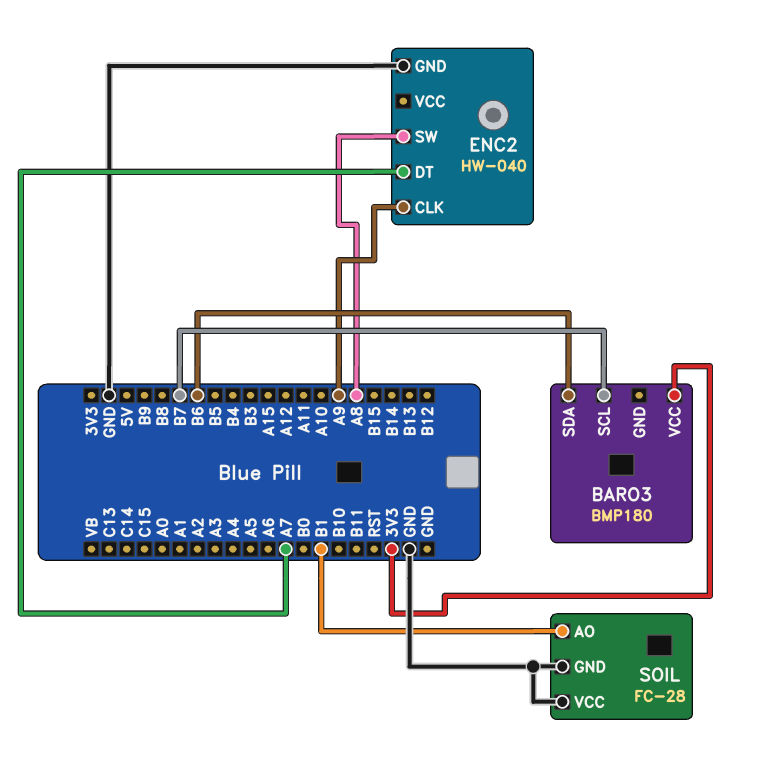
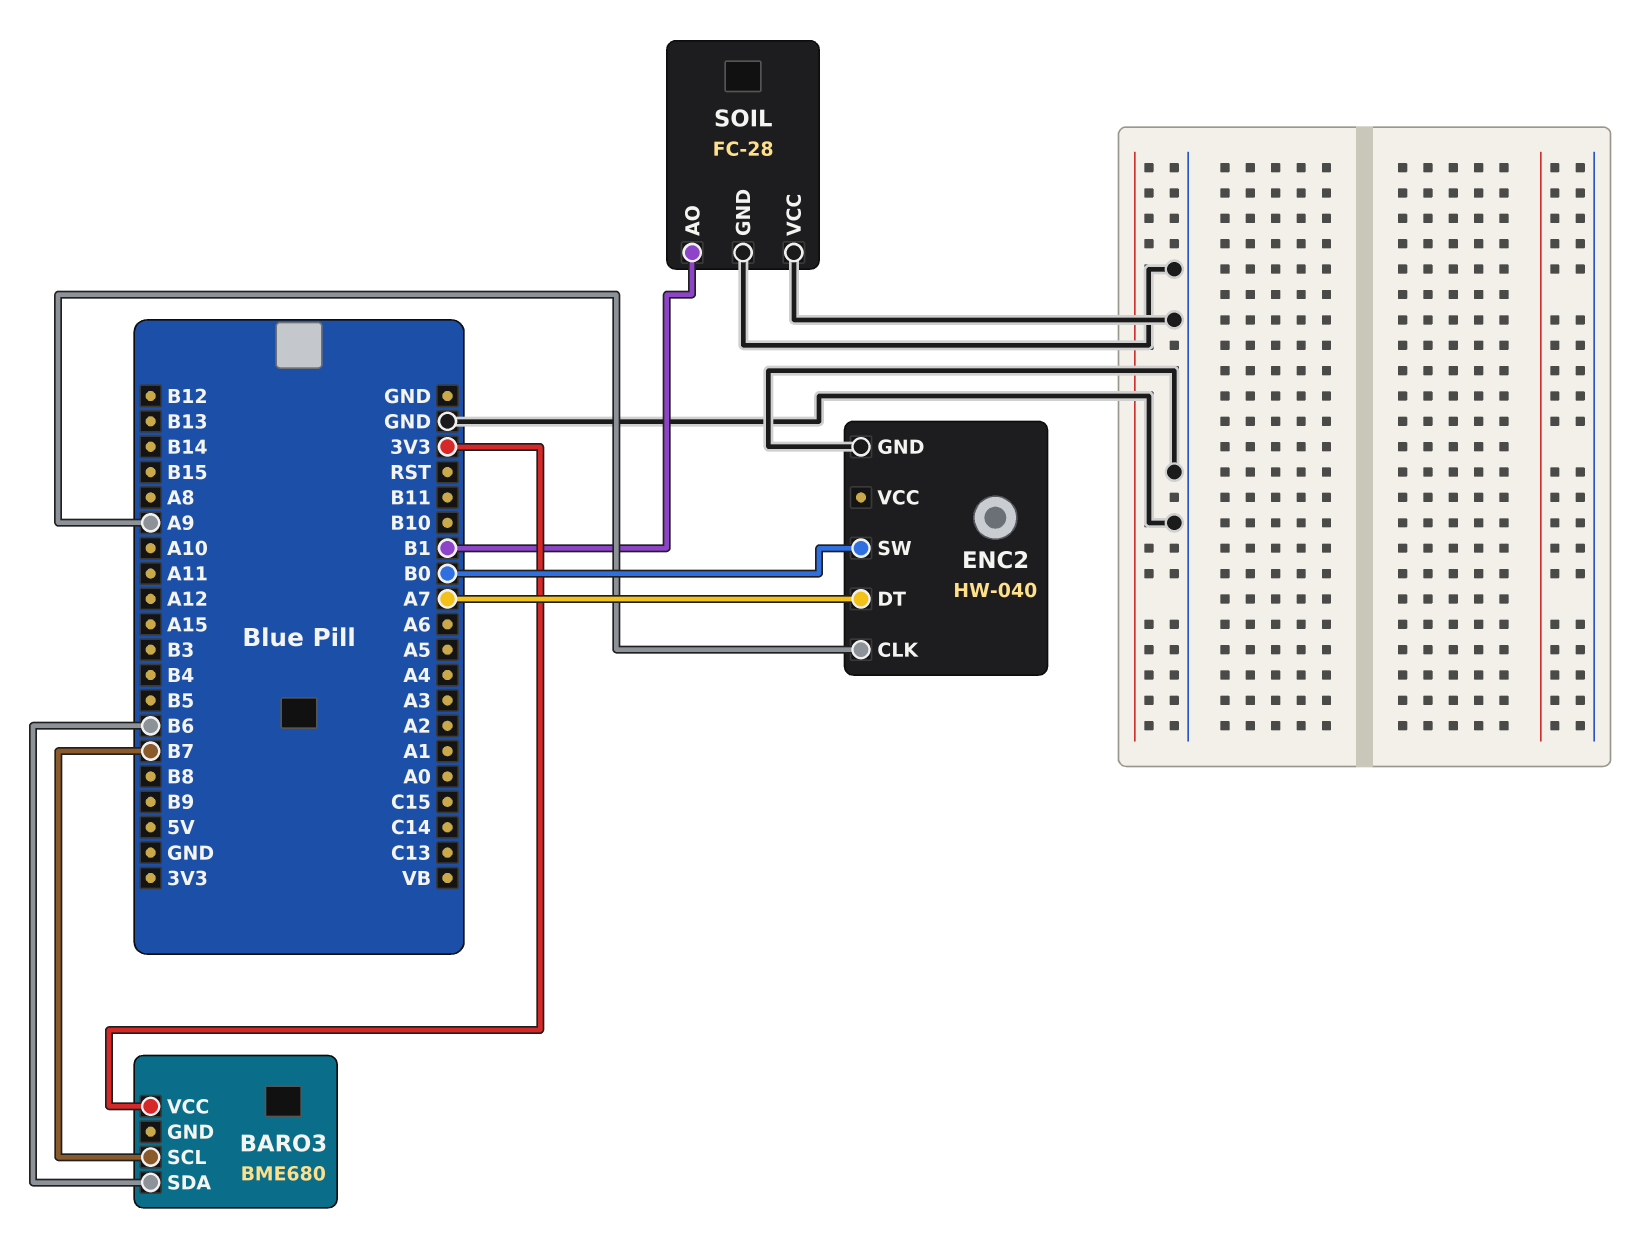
BARO3: BMP180 -> BME680
ENC2 pin SW: A8 -> B0

